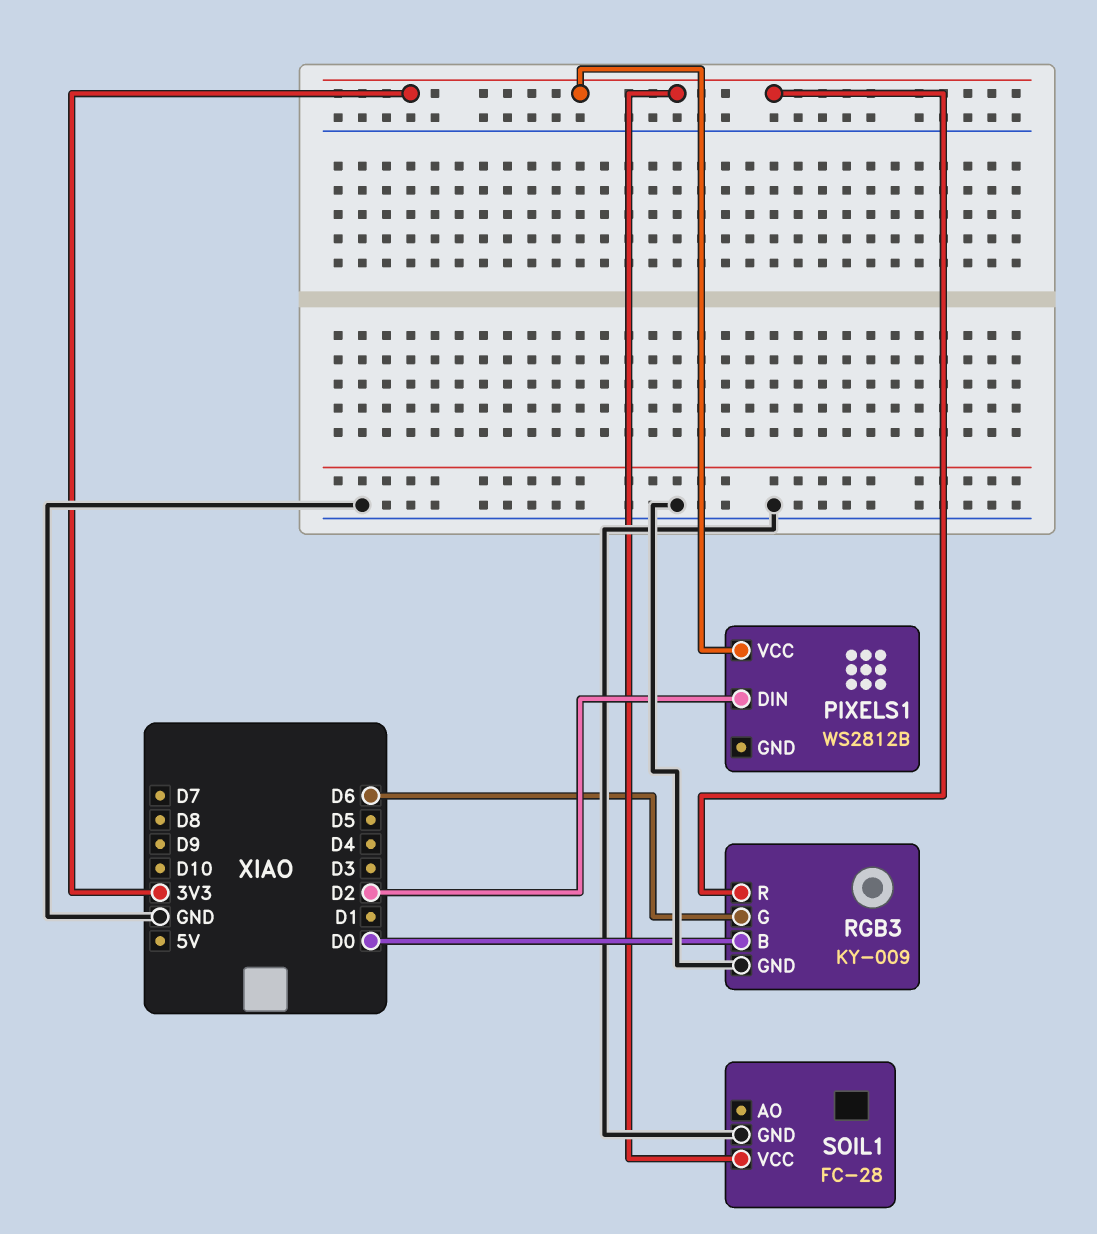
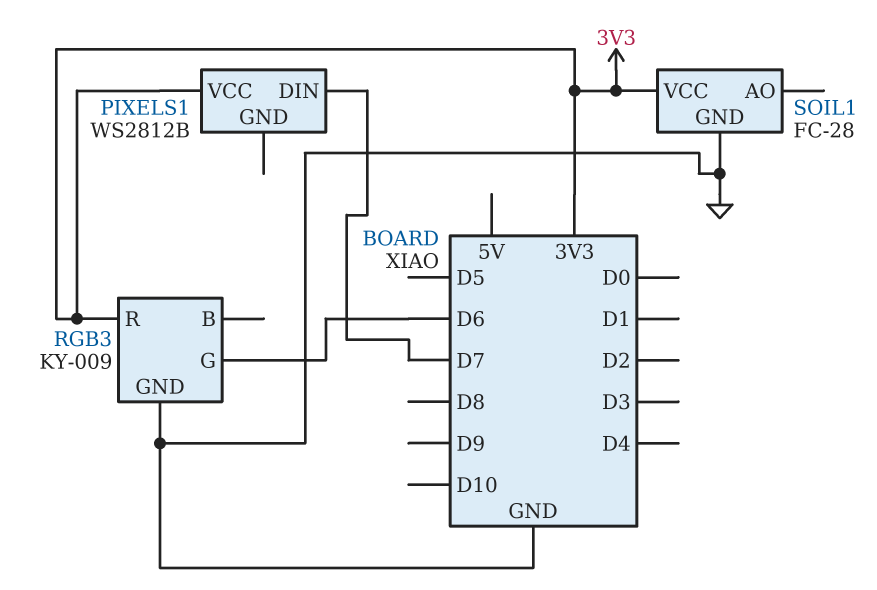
PIXELS1 pin DIN: D2 -> D7
RGB3 pin B: D0 -> none

